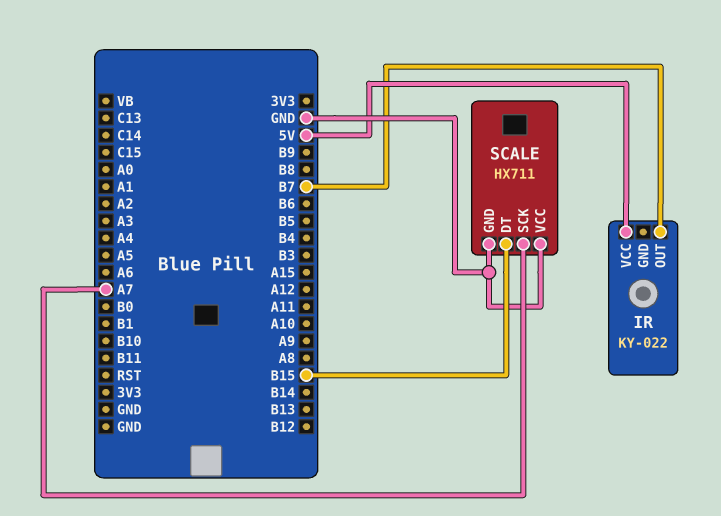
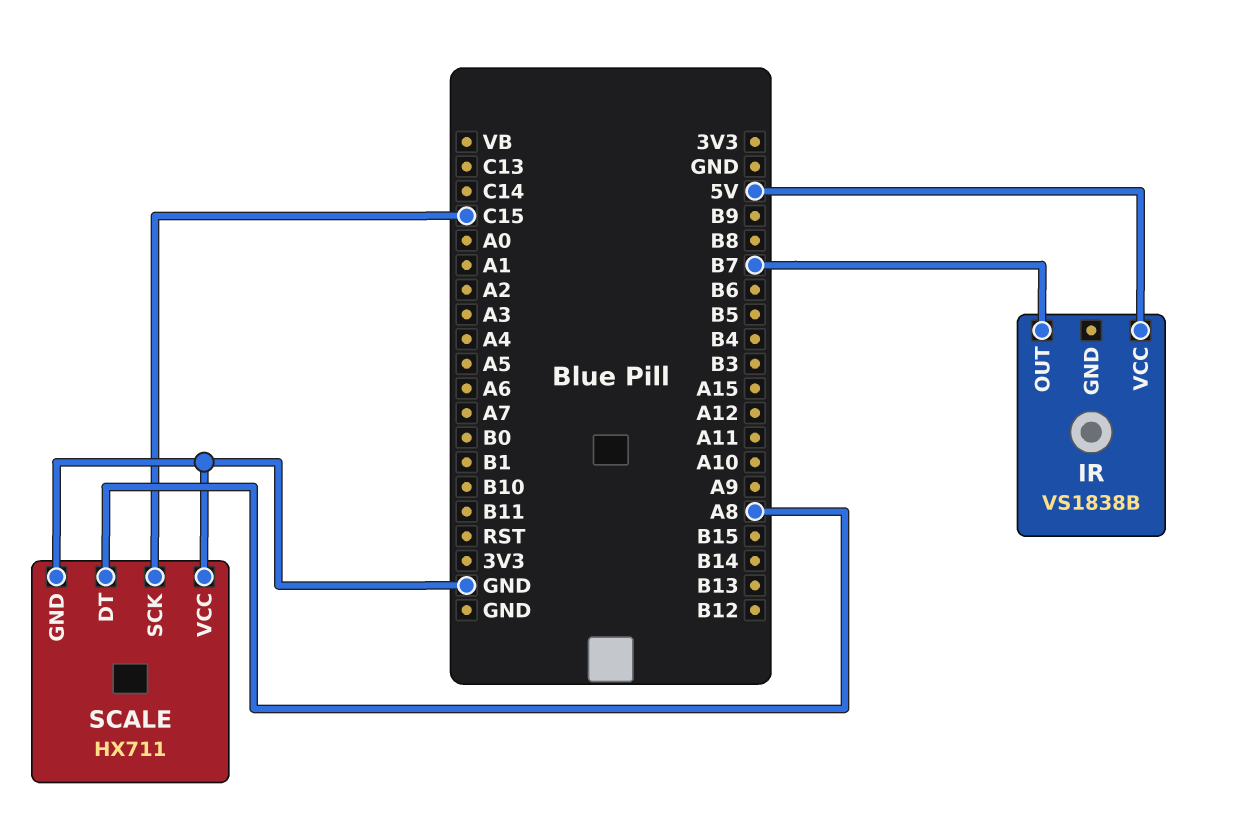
IR: KY-022 -> VS1838B
SCALE pin DT: B15 -> A8
SCALE pin SCK: A7 -> C15

